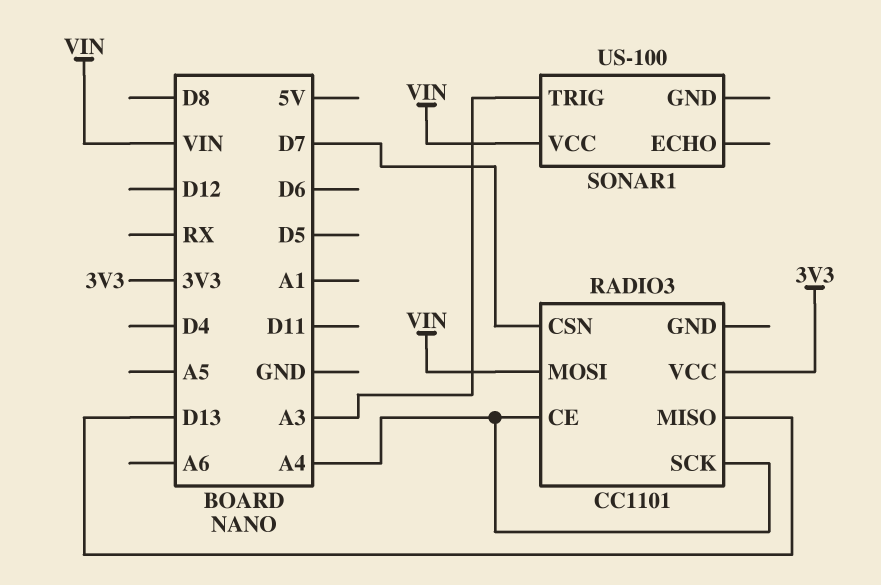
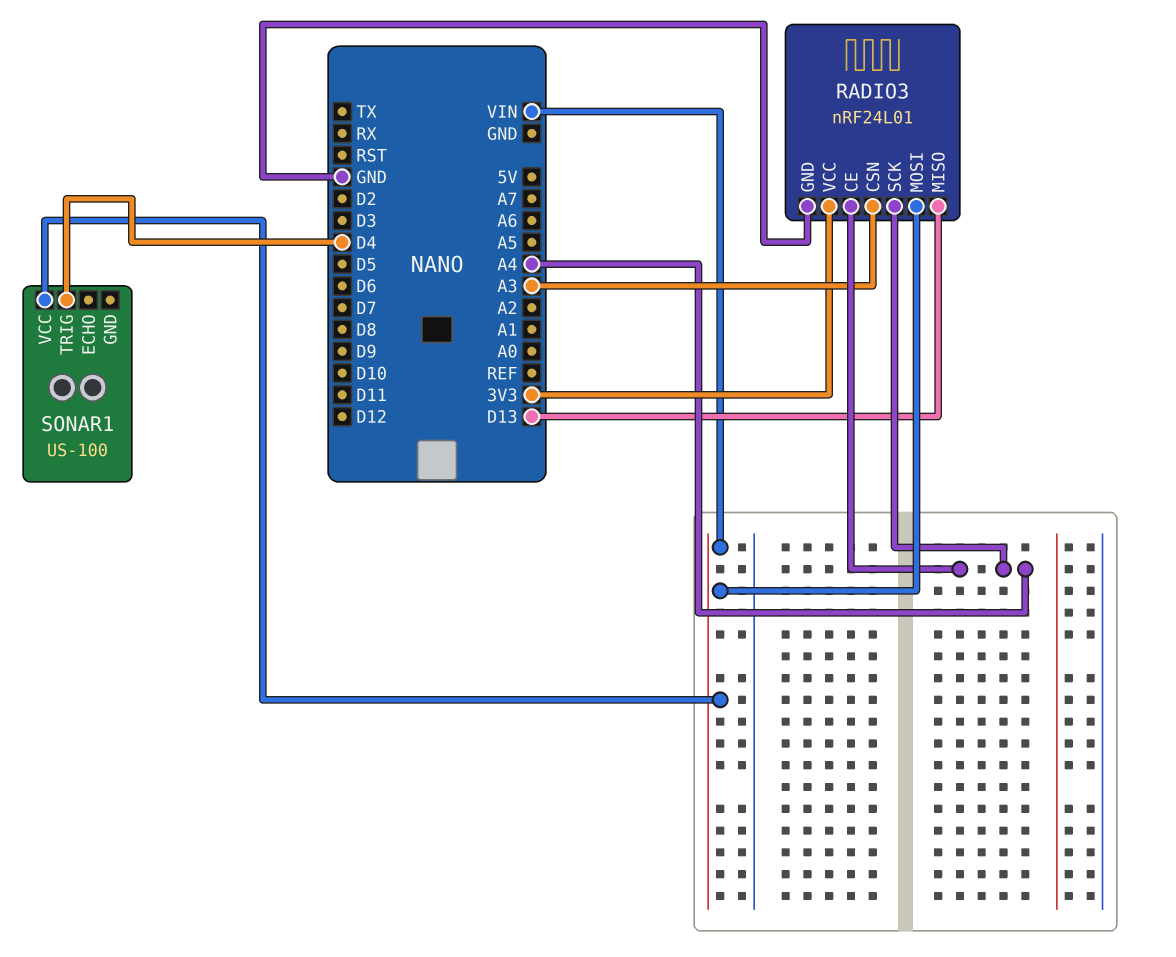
RADIO3: CC1101 -> nRF24L01
RADIO3 pin CSN: D7 -> A3
RADIO3 pin GND: none -> GND
SONAR1 pin TRIG: A3 -> D4

